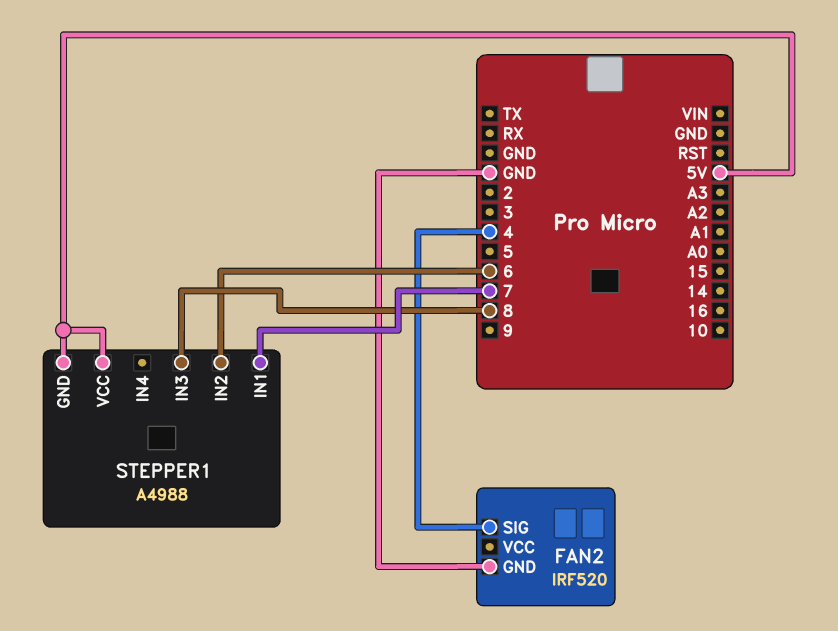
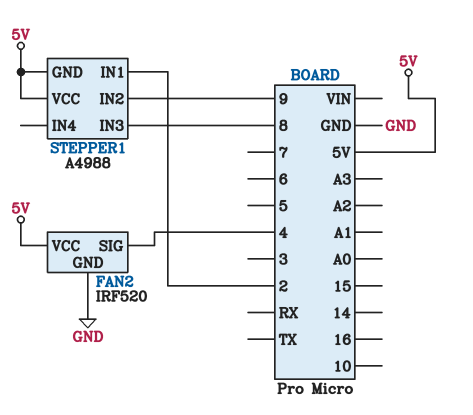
FAN2 pin VCC: none -> 5V
STEPPER1 pin IN1: 7 -> 2
STEPPER1 pin IN2: 6 -> 9

